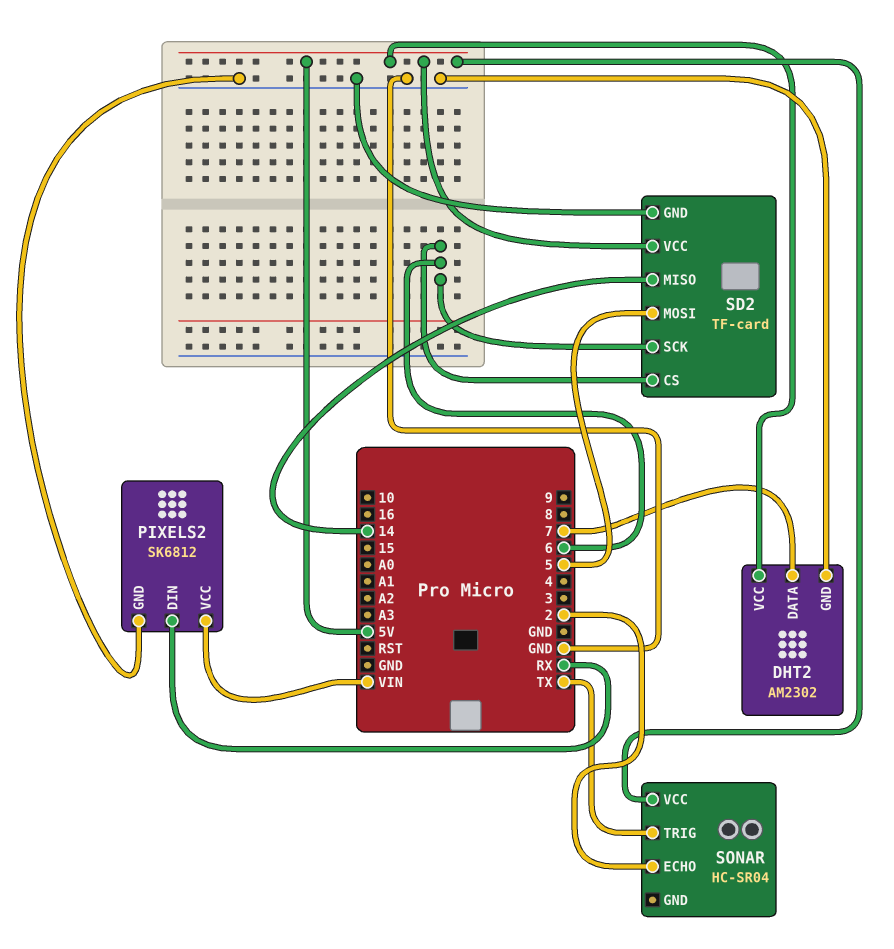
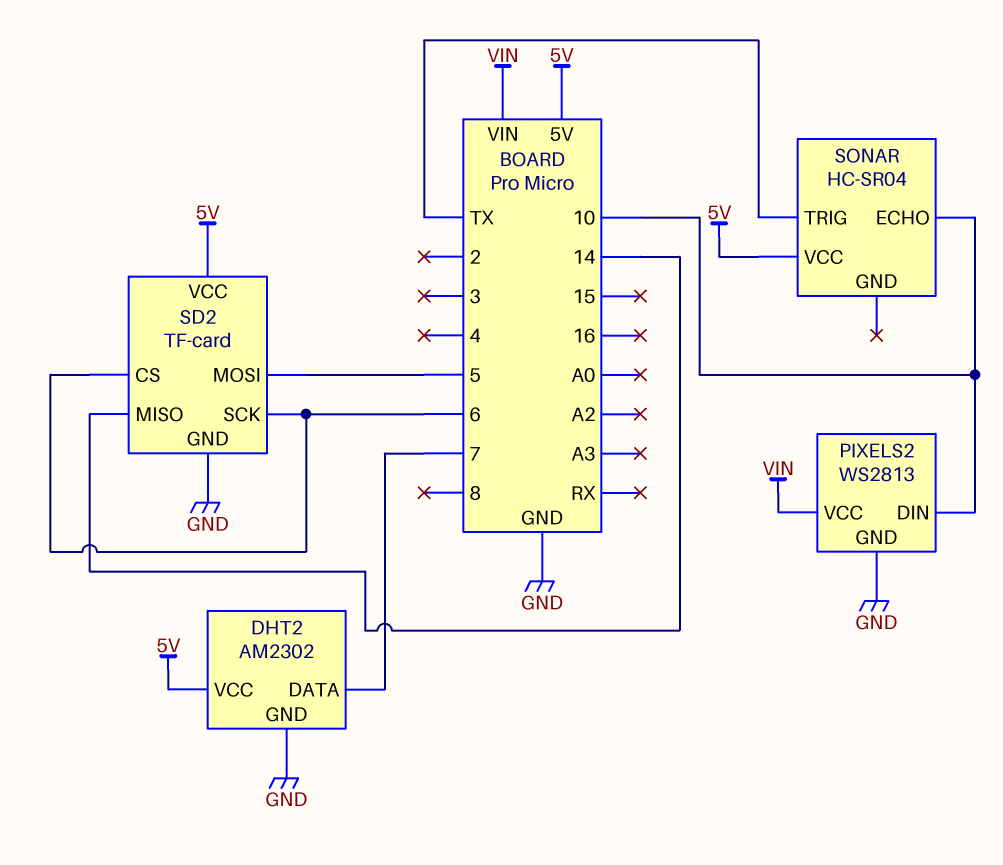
PIXELS2: SK6812 -> WS2813
PIXELS2 pin DIN: RX -> 10
SONAR pin ECHO: 2 -> 10

